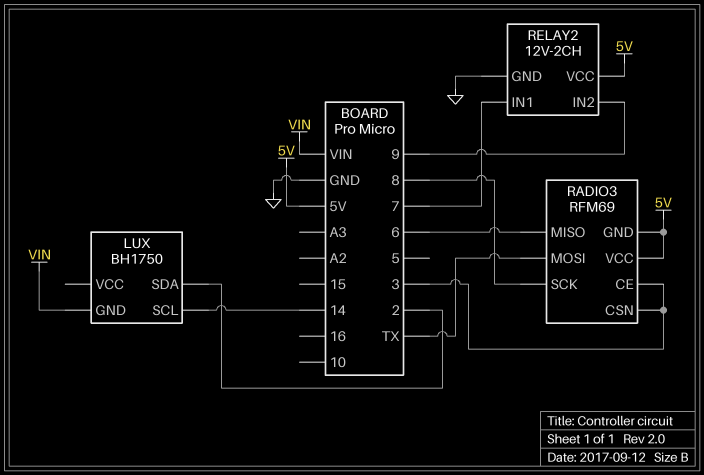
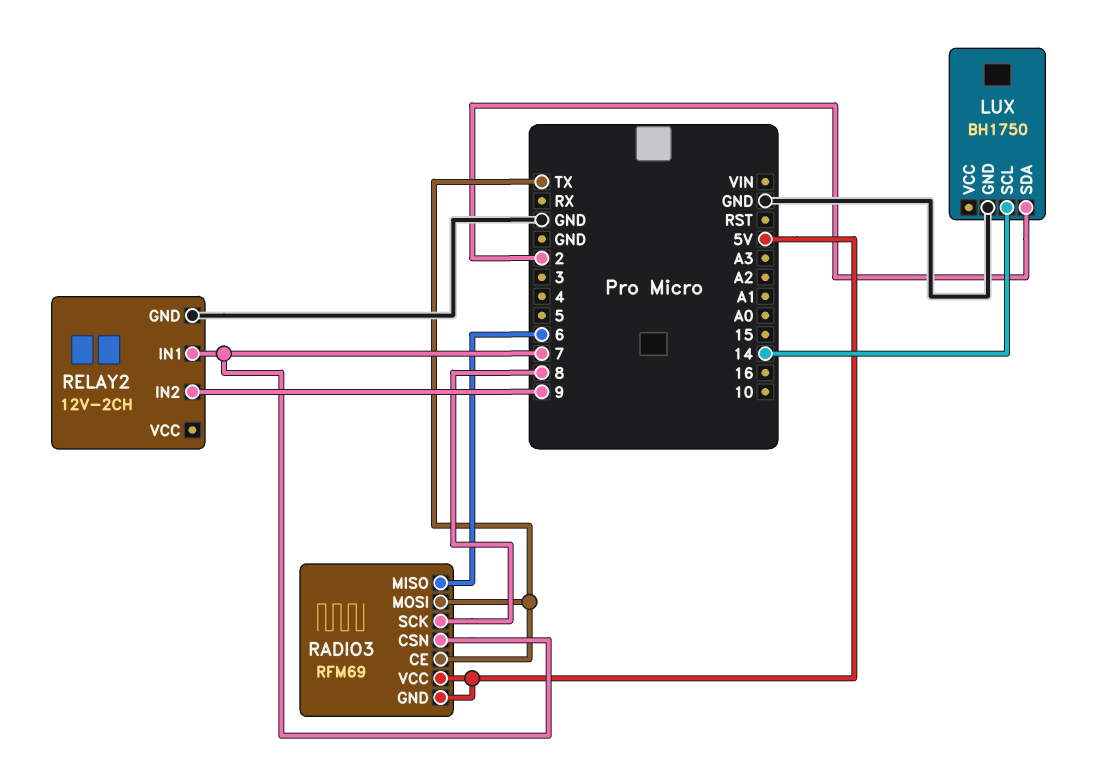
LUX pin GND: VIN -> GND
RADIO3 pin CE: 3 -> TX
RADIO3 pin CSN: 3 -> 7
RELAY2 pin VCC: 5V -> none

